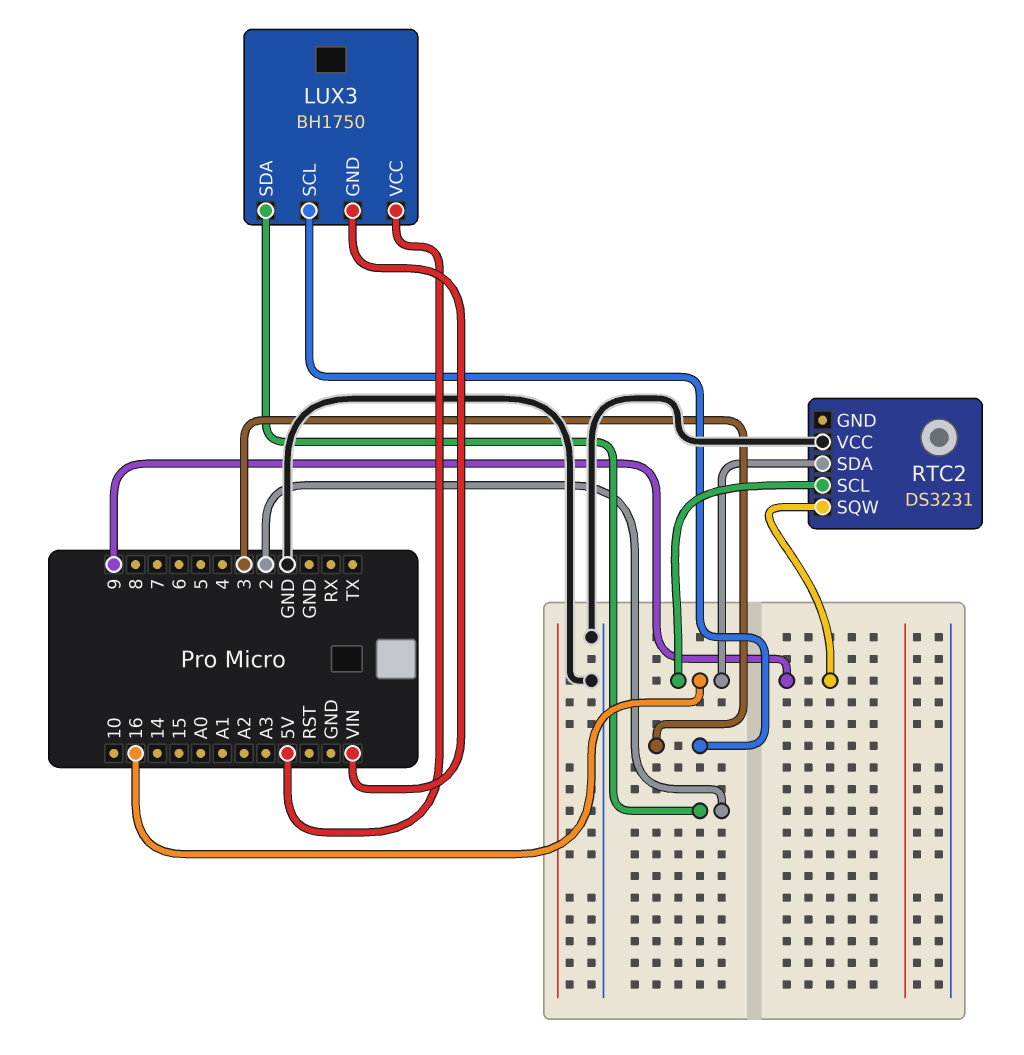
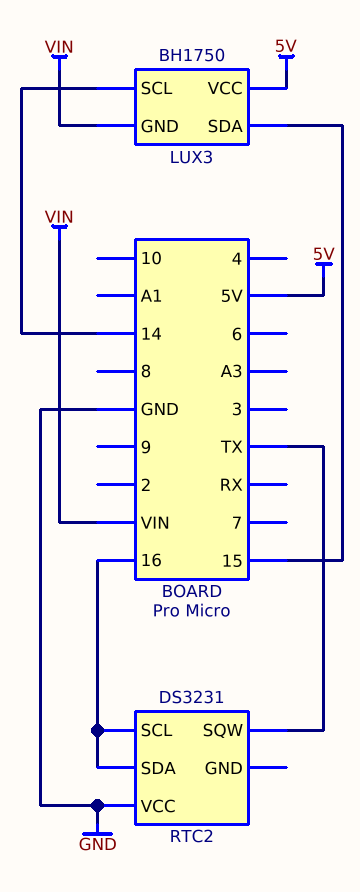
LUX3 pin SCL: 3 -> 14
LUX3 pin SDA: 2 -> 15
RTC2 pin SQW: 9 -> TX

